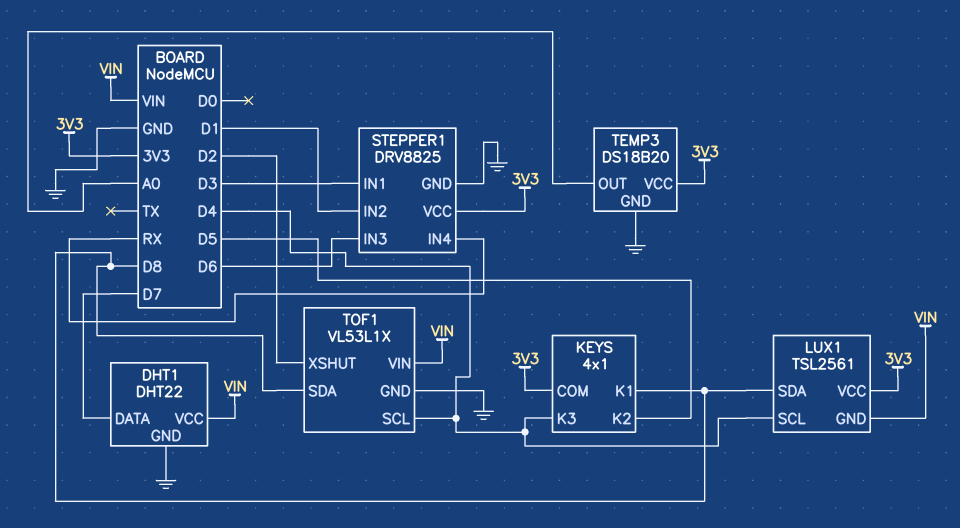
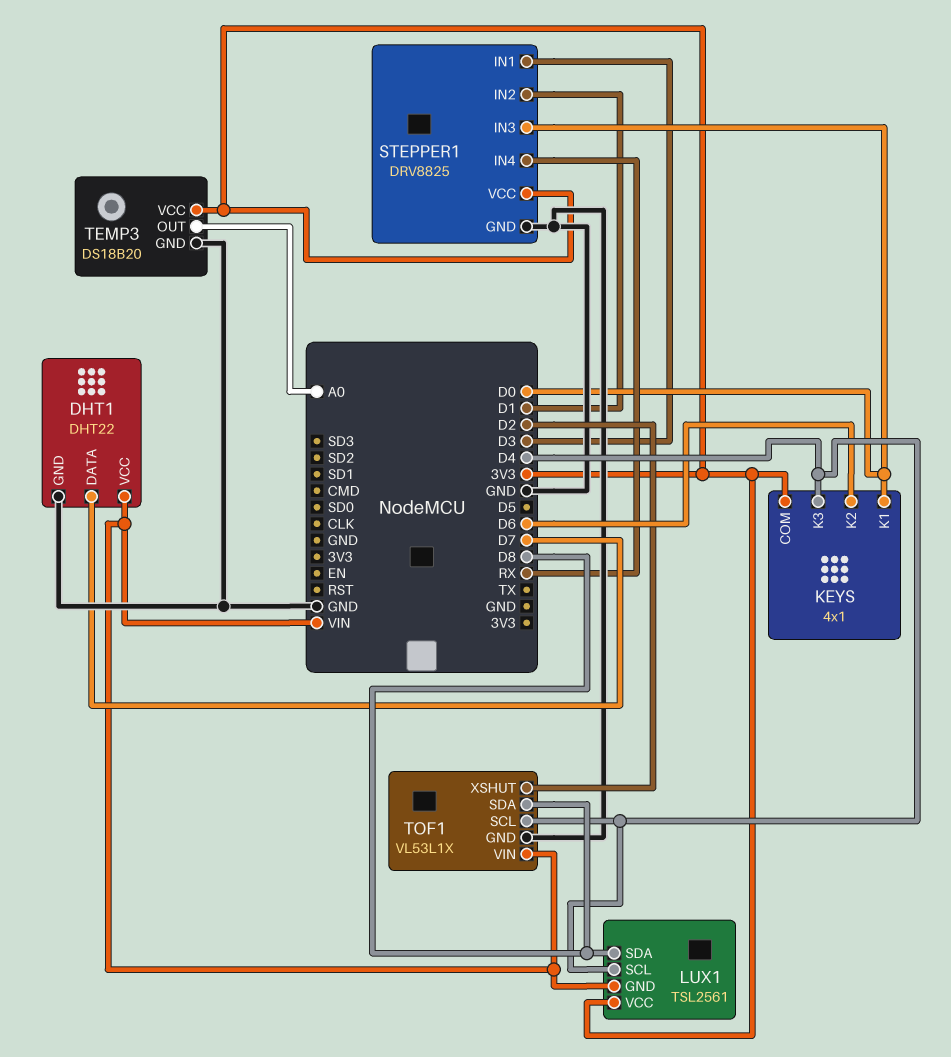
KEYS pin K1: D8 -> D0
KEYS pin K2: D5 -> D6
STEPPER1 pin IN3: D6 -> D0

